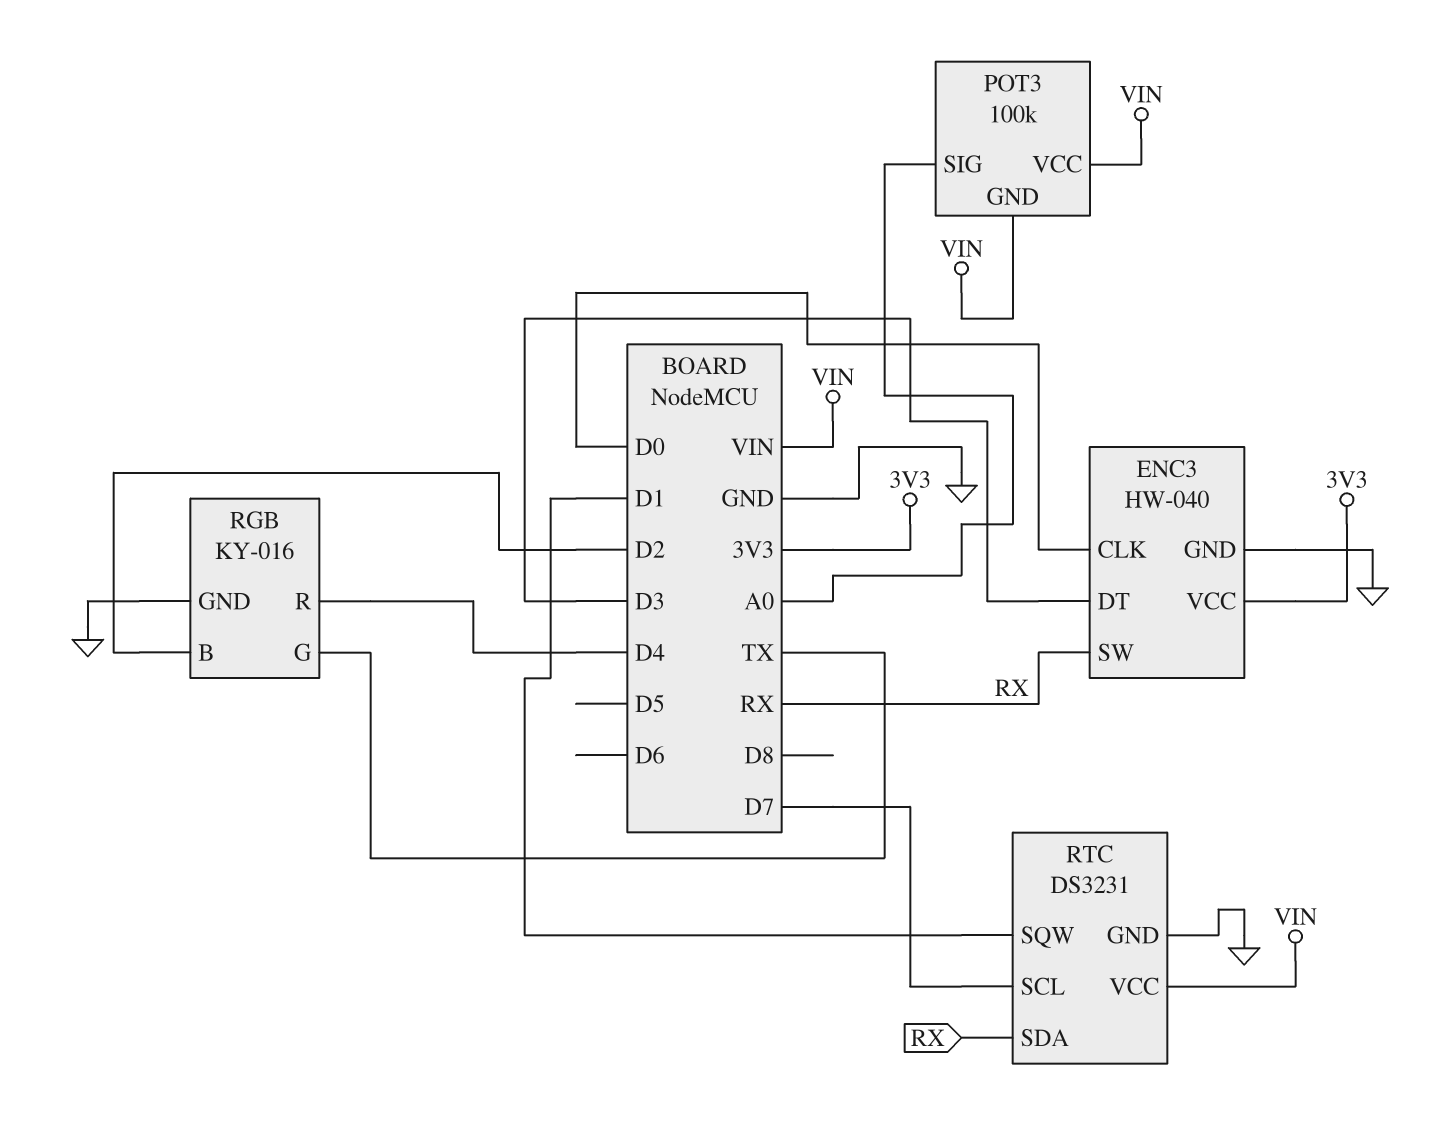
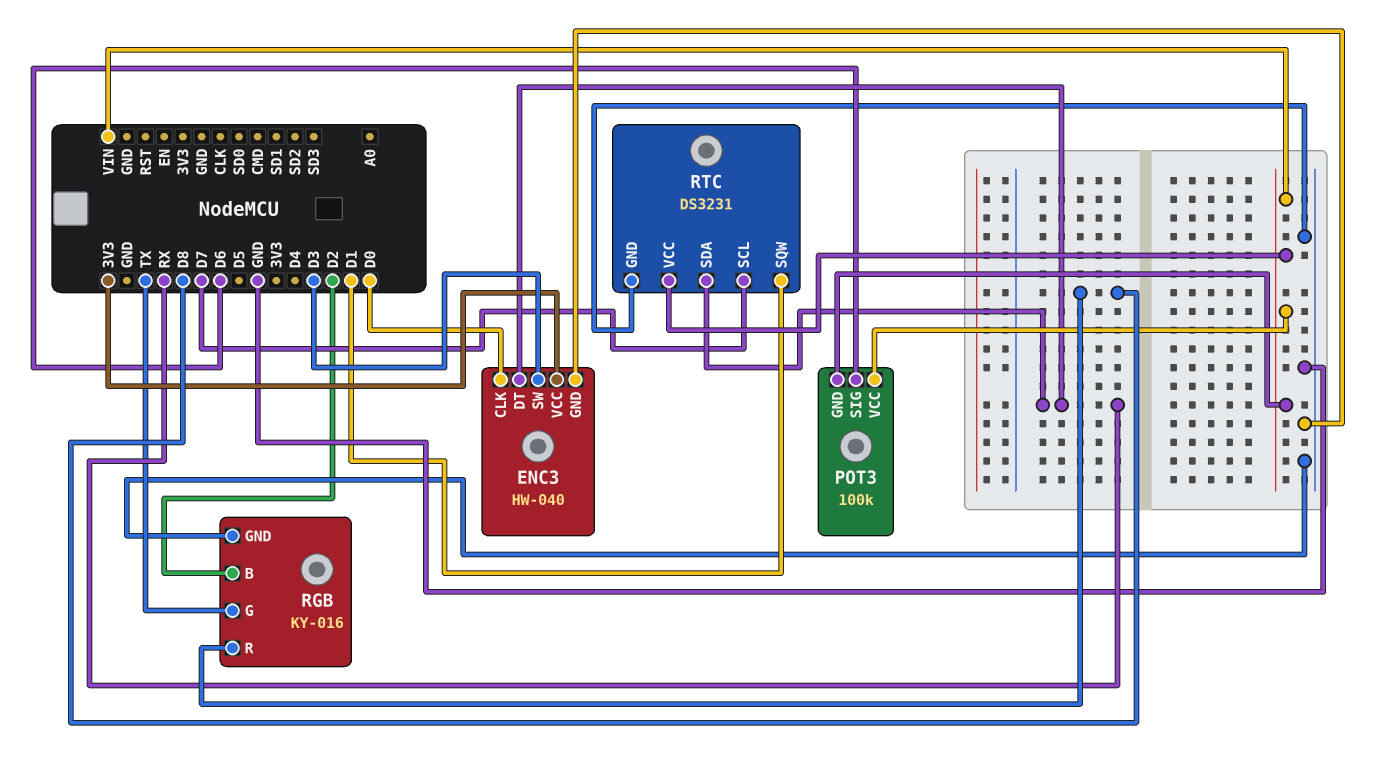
ENC3 pin DT: D3 -> RX
ENC3 pin SW: RX -> D3
POT3 pin SIG: A0 -> D6
RGB pin R: D4 -> D8

